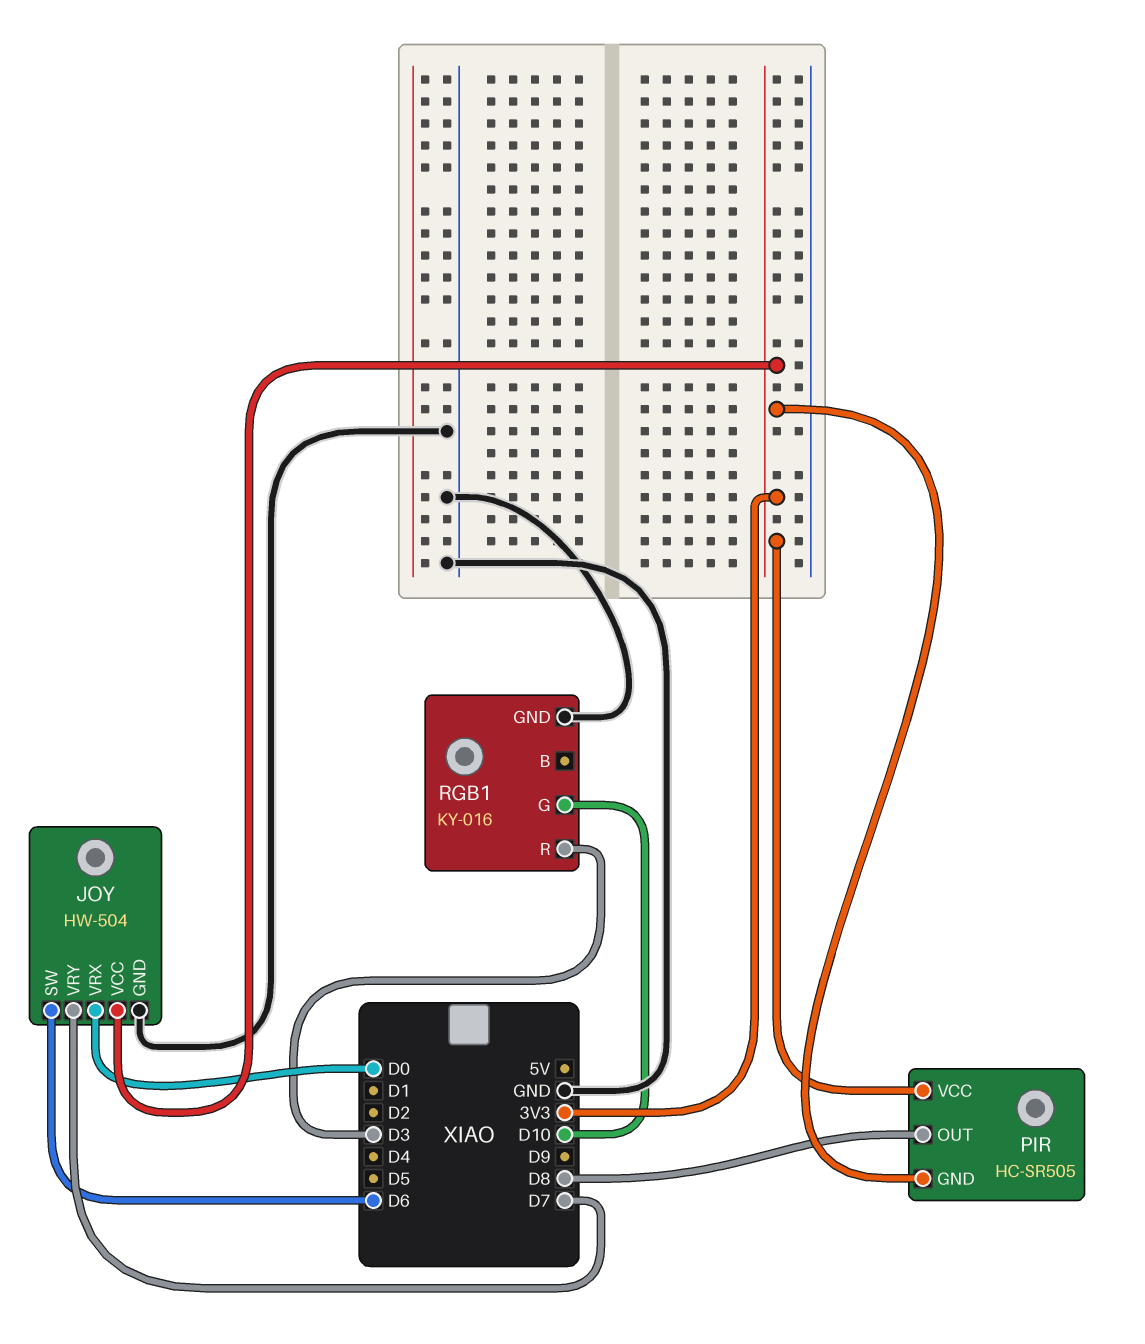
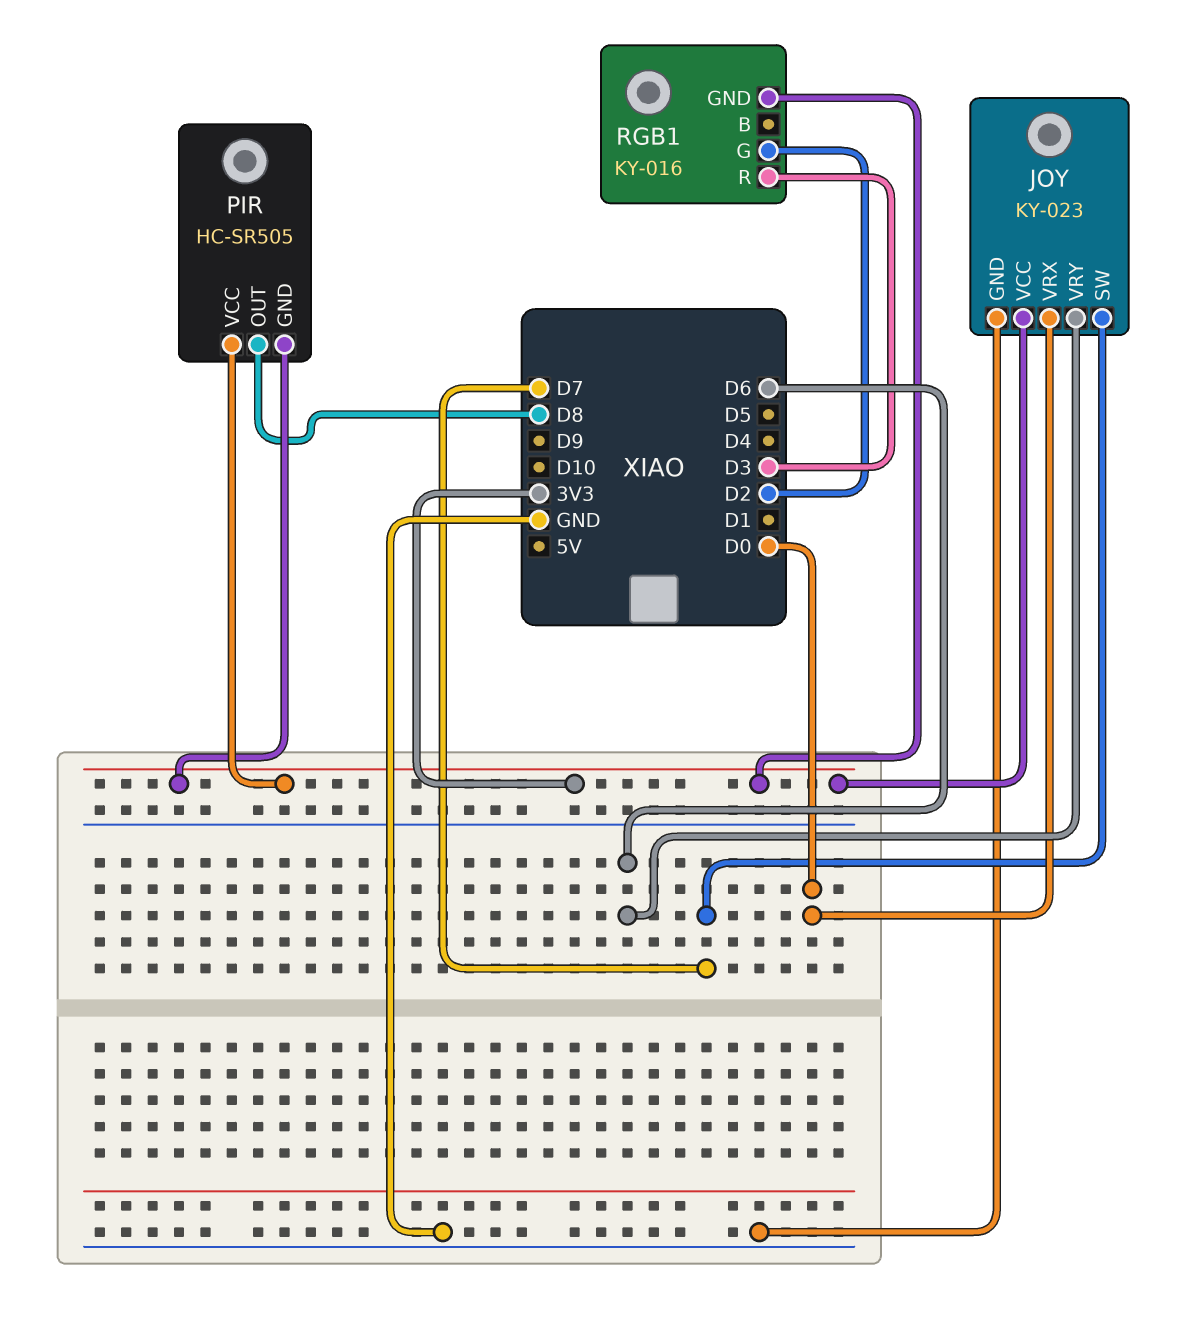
JOY: HW-504 -> KY-023
JOY pin SW: D6 -> D7
JOY pin VRY: D7 -> D6
RGB1 pin G: D10 -> D2
RGB1 pin GND: GND -> 3V3

